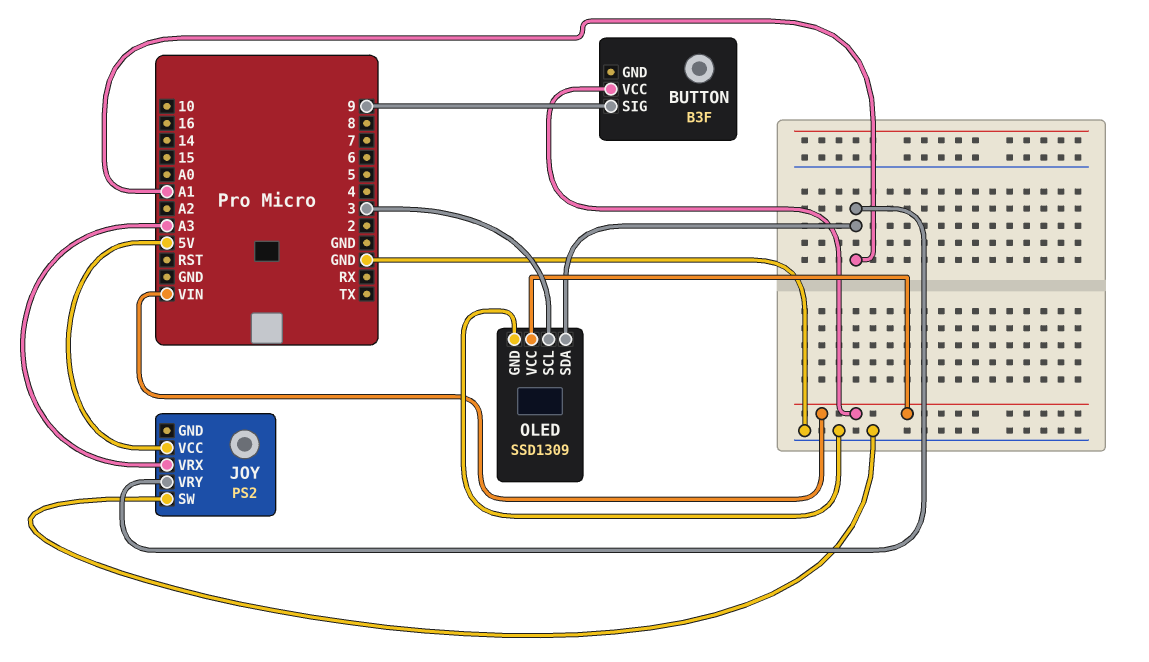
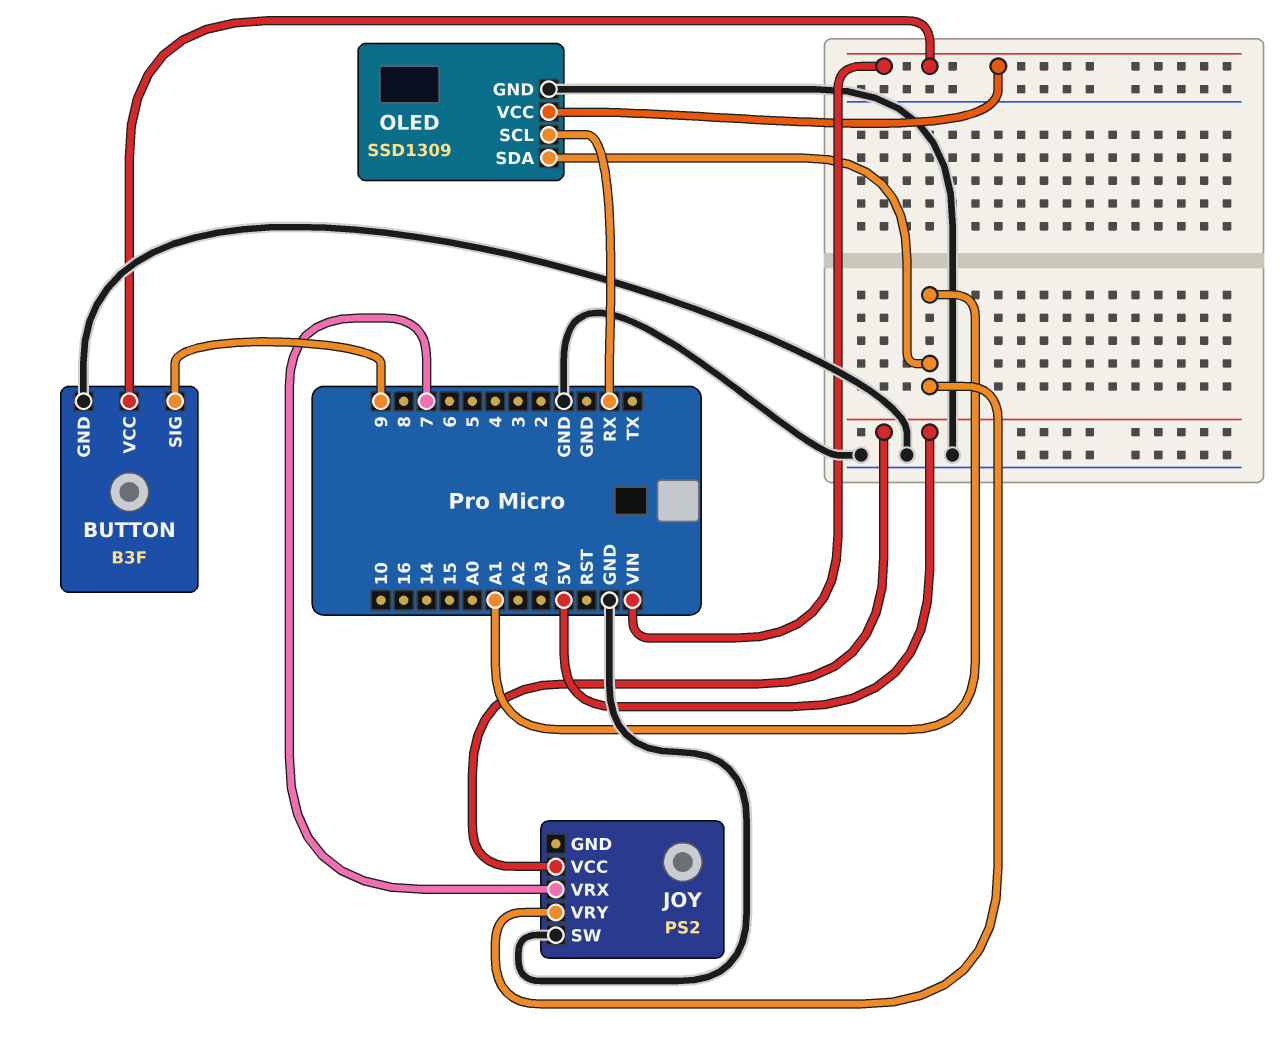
BUTTON pin GND: none -> GND
JOY pin VRX: A3 -> 7
OLED pin SCL: 3 -> RX

